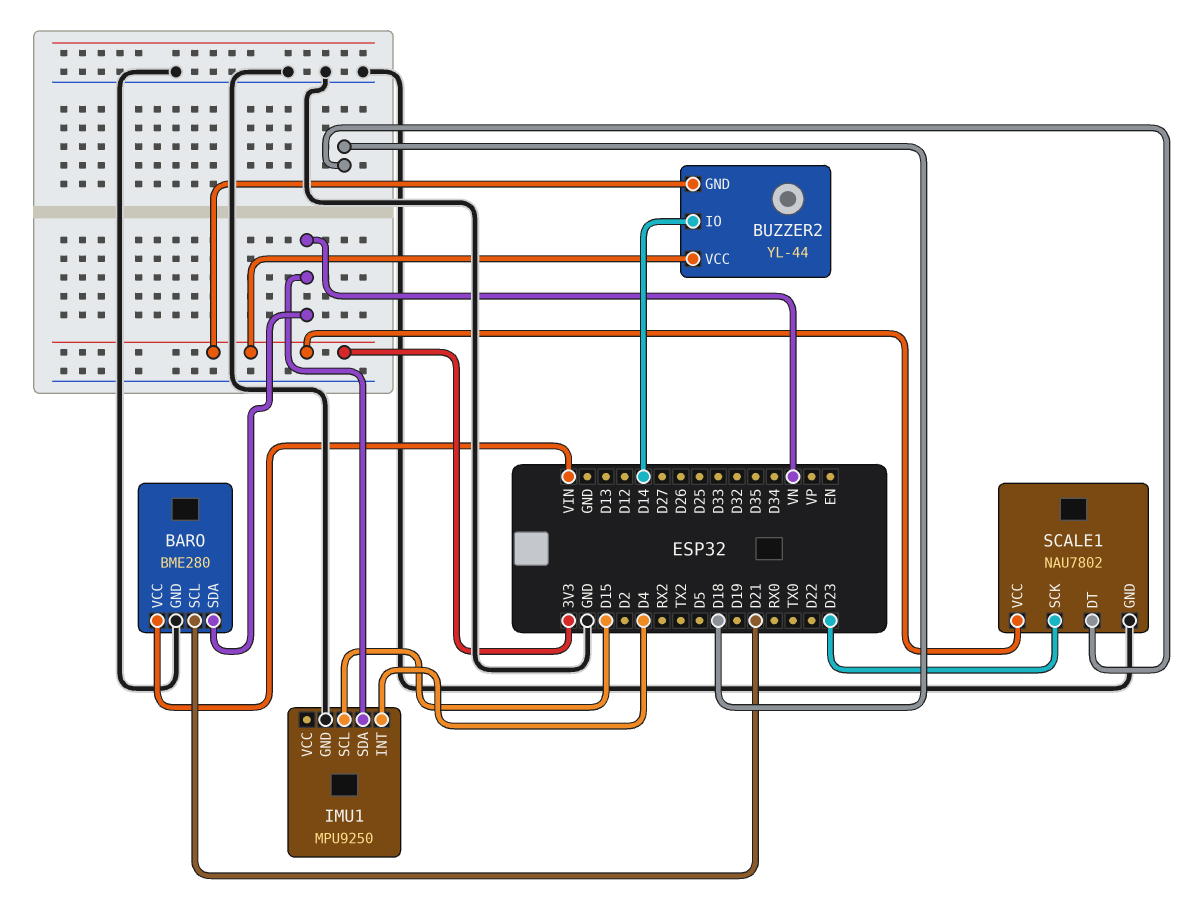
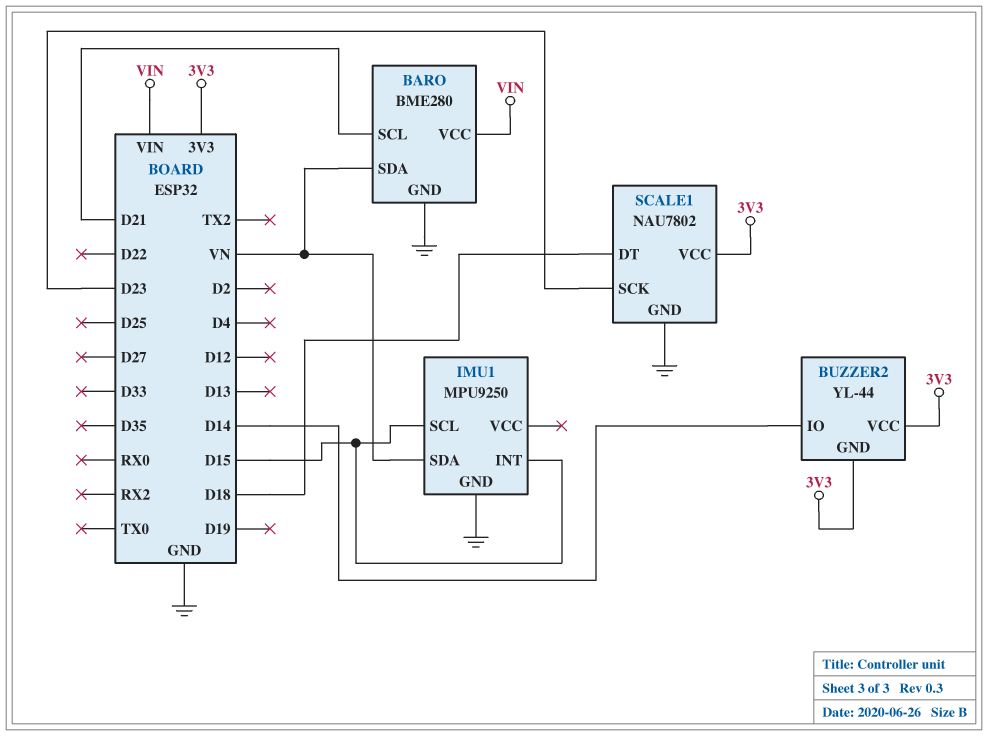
IMU1 pin INT: D4 -> D15

